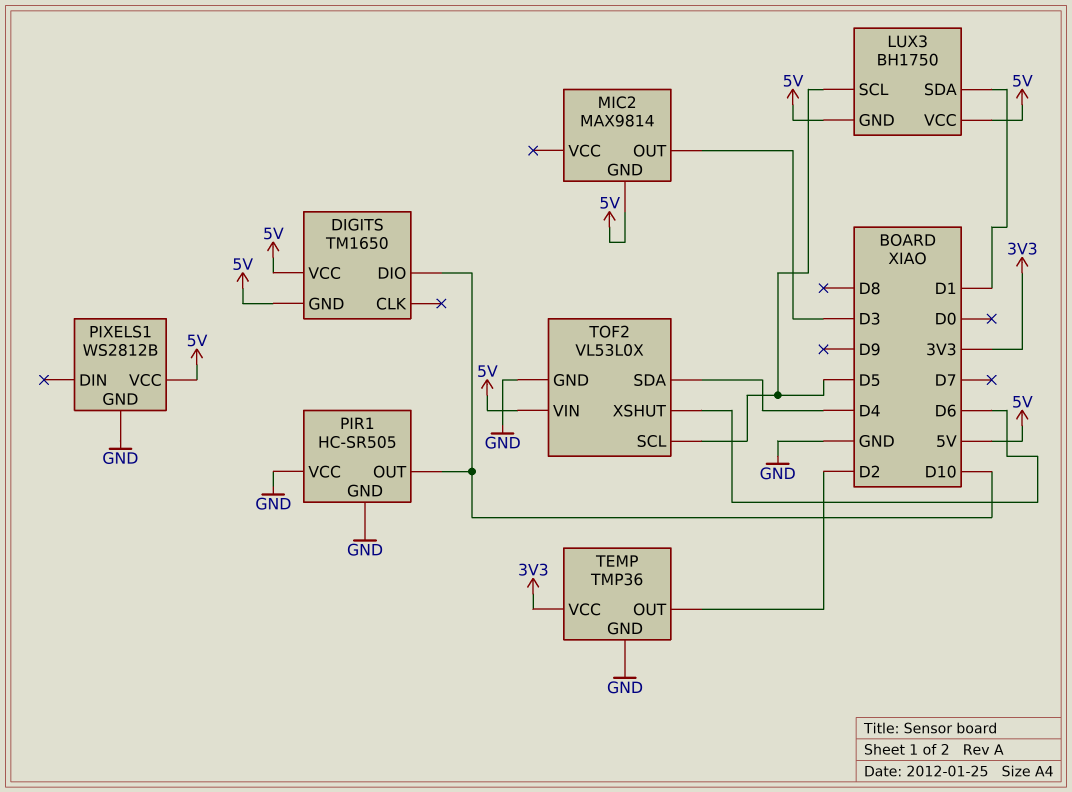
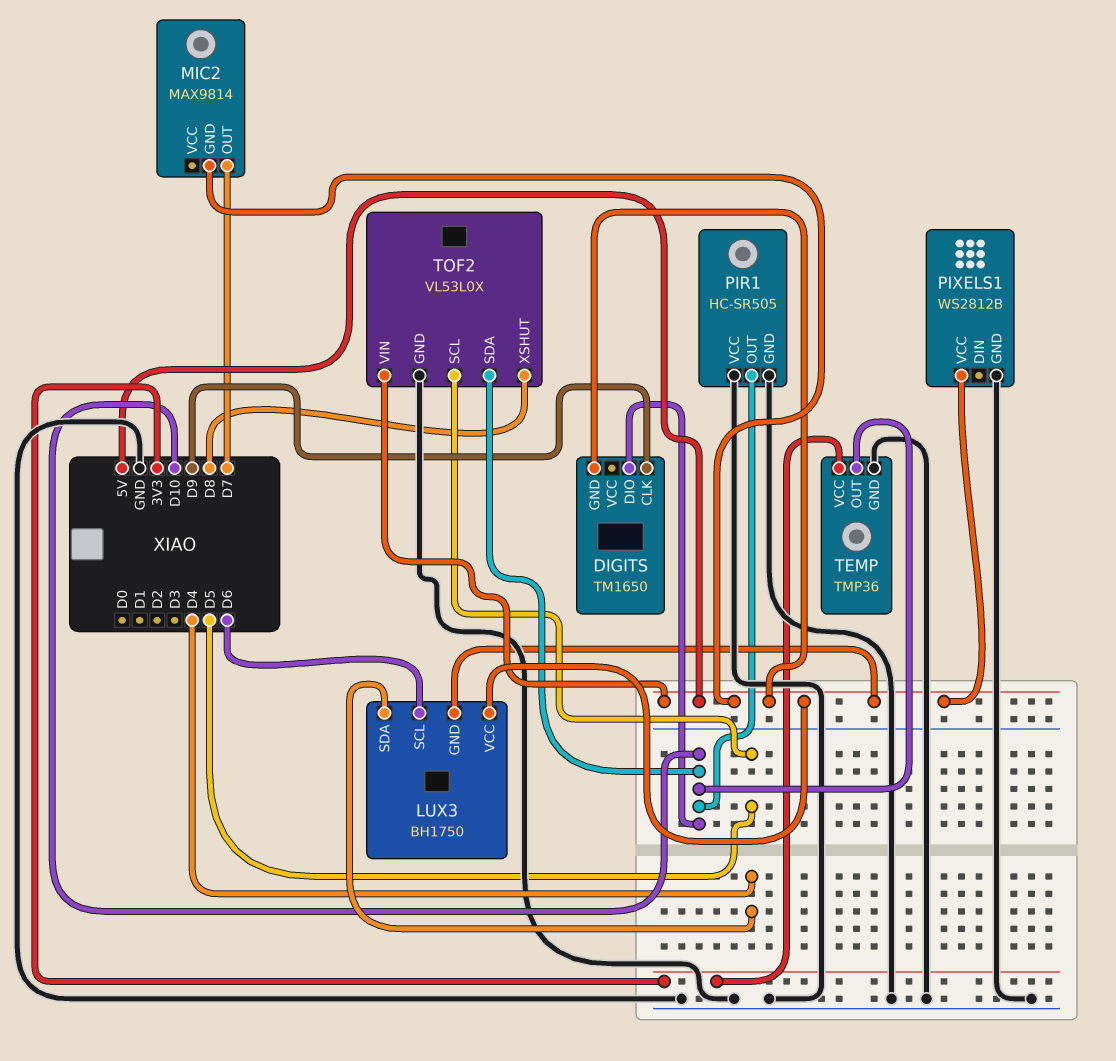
DIGITS pin CLK: none -> D9
DIGITS pin VCC: 5V -> none
LUX3 pin SCL: D5 -> D6
LUX3 pin SDA: D1 -> D4
MIC2 pin OUT: D3 -> D7
TEMP pin OUT: D2 -> D10
TOF2 pin SDA: D4 -> D10
TOF2 pin XSHUT: D6 -> D8

